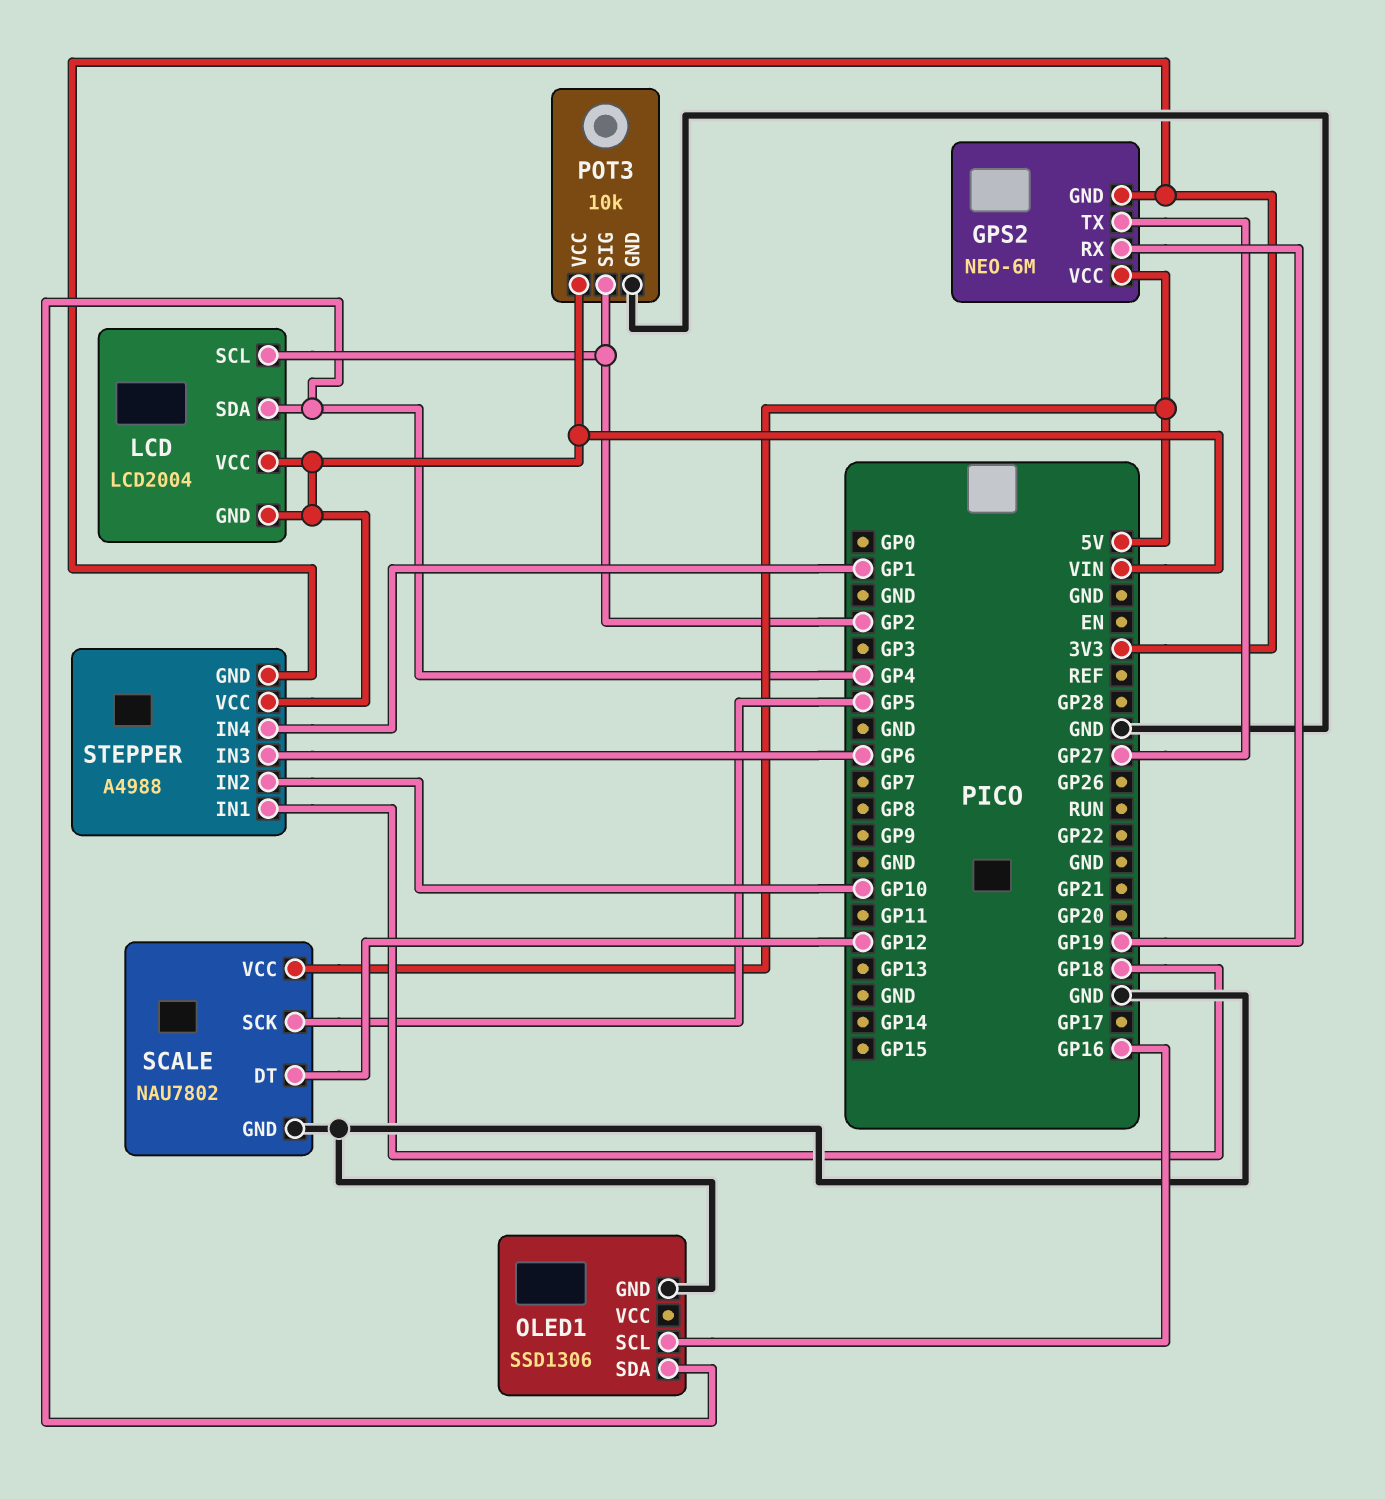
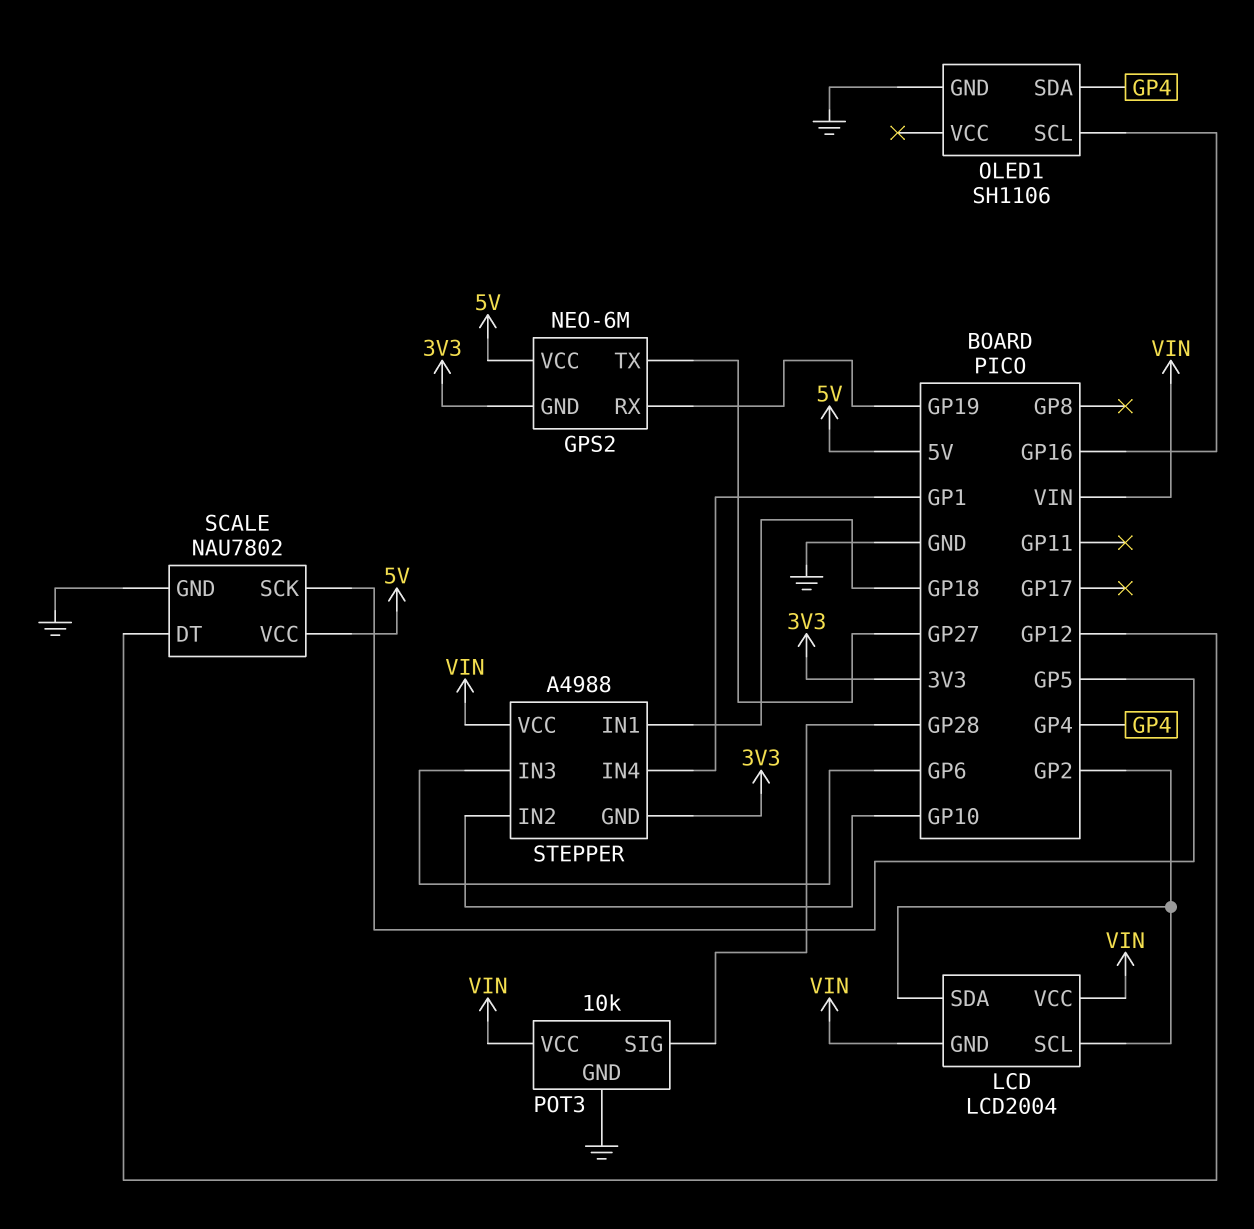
LCD pin SDA: GP4 -> GP2
OLED1: SSD1306 -> SH1106
POT3 pin SIG: GP2 -> GP28

